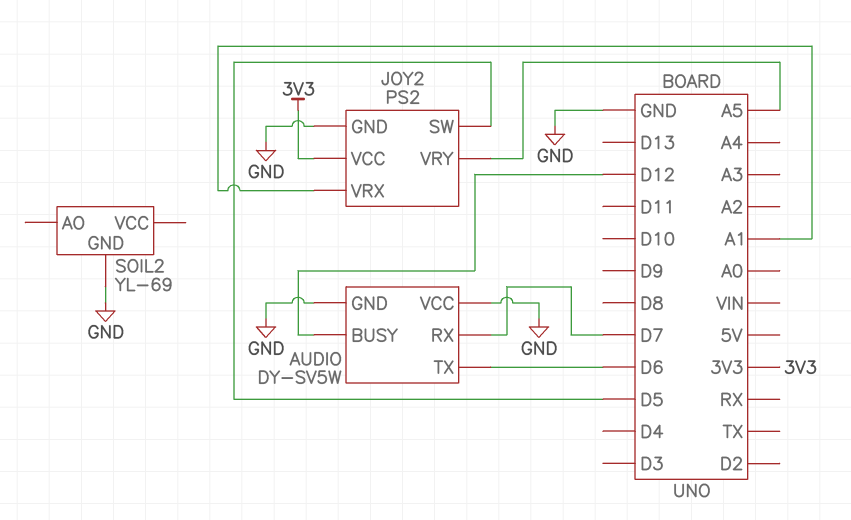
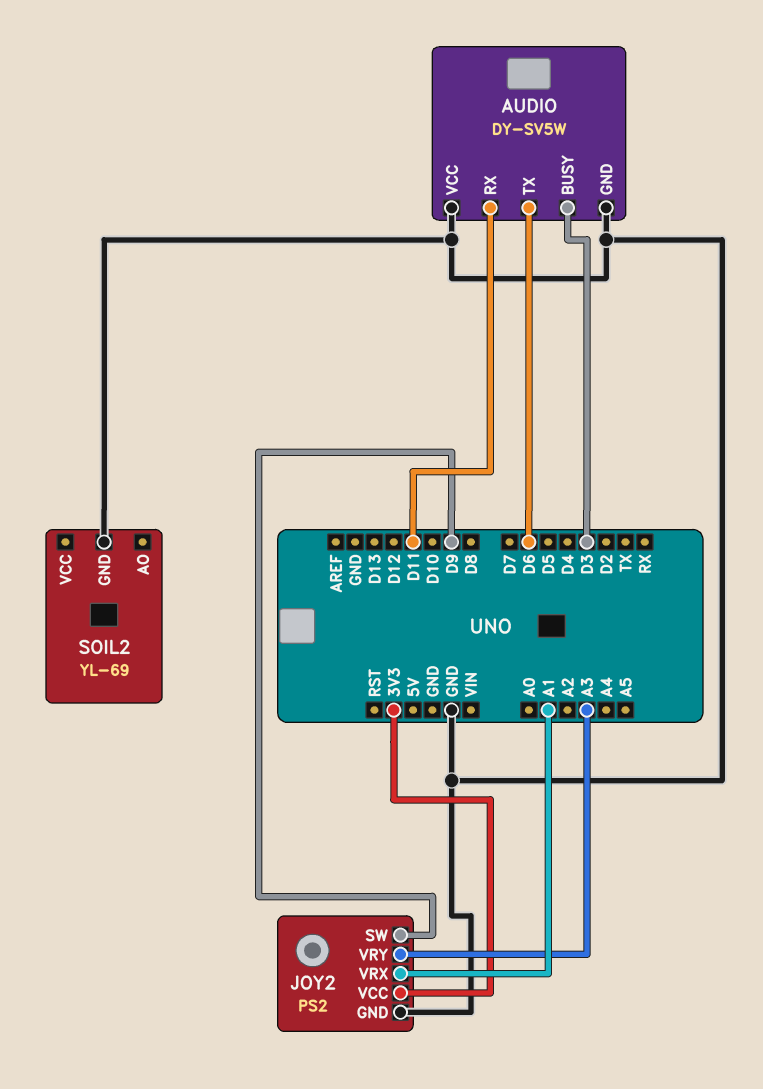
AUDIO pin BUSY: D12 -> D3
AUDIO pin RX: D7 -> D11
JOY2 pin SW: D5 -> D9
JOY2 pin VRY: A5 -> A3

